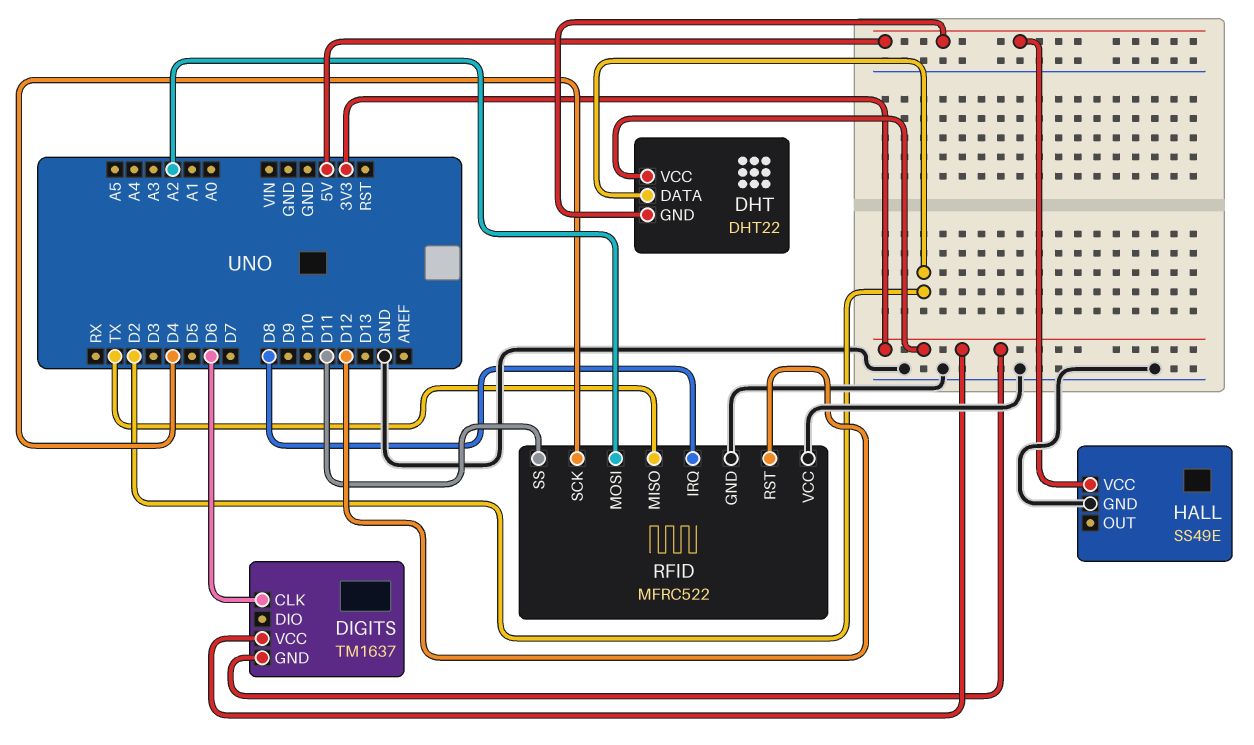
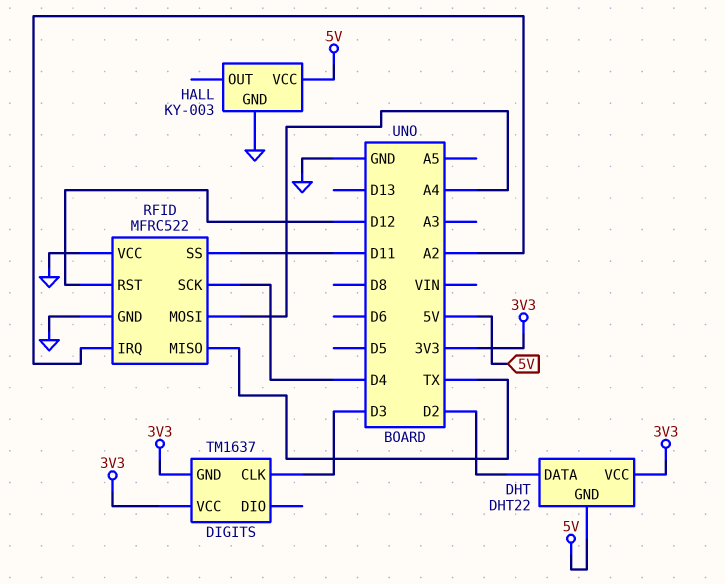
DIGITS pin CLK: D6 -> D3
HALL: SS49E -> KY-003
RFID pin IRQ: D8 -> A2
RFID pin MOSI: A2 -> A4

